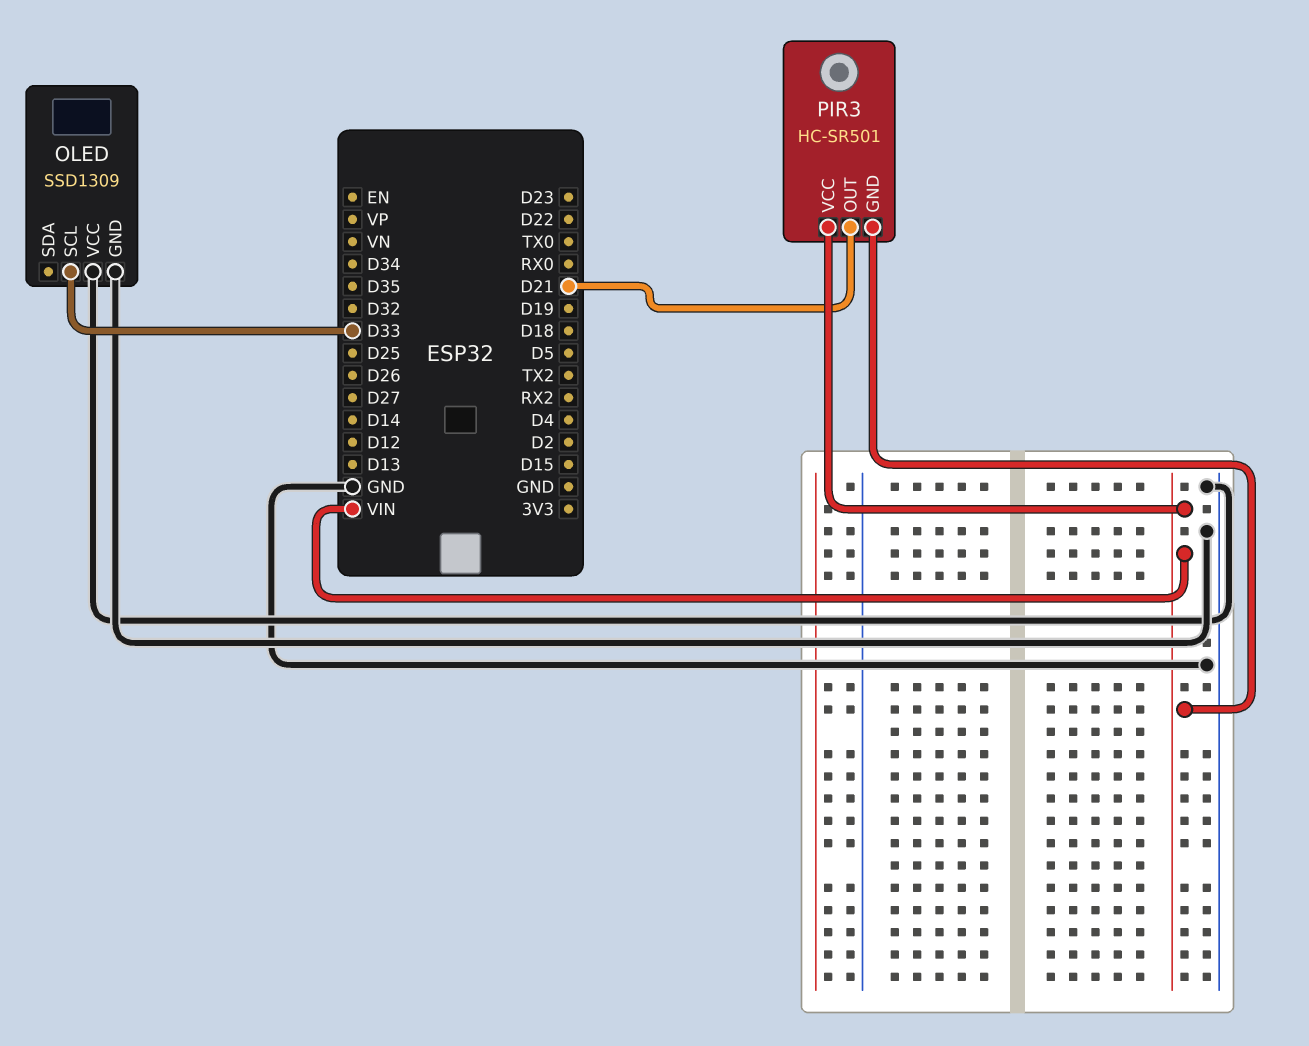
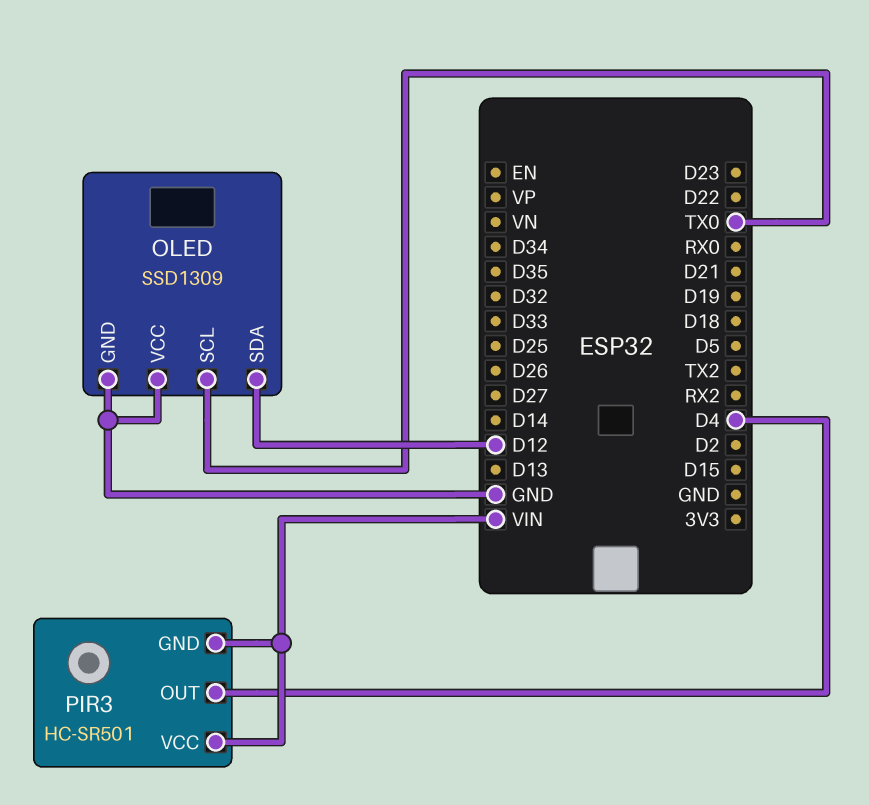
OLED pin SCL: D33 -> TX0
OLED pin SDA: none -> D12
PIR3 pin OUT: D21 -> D4

